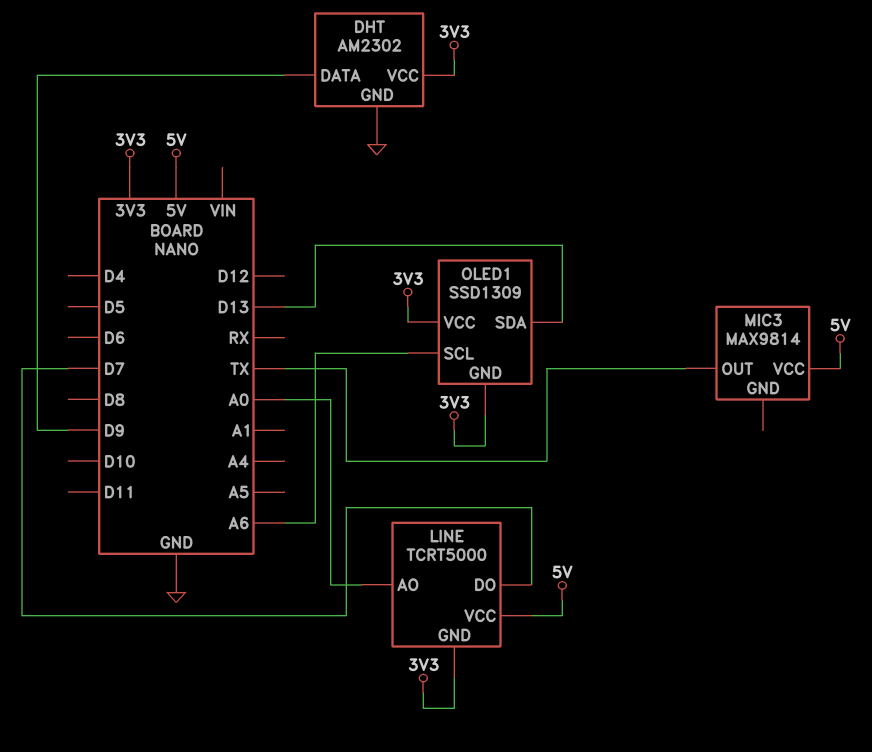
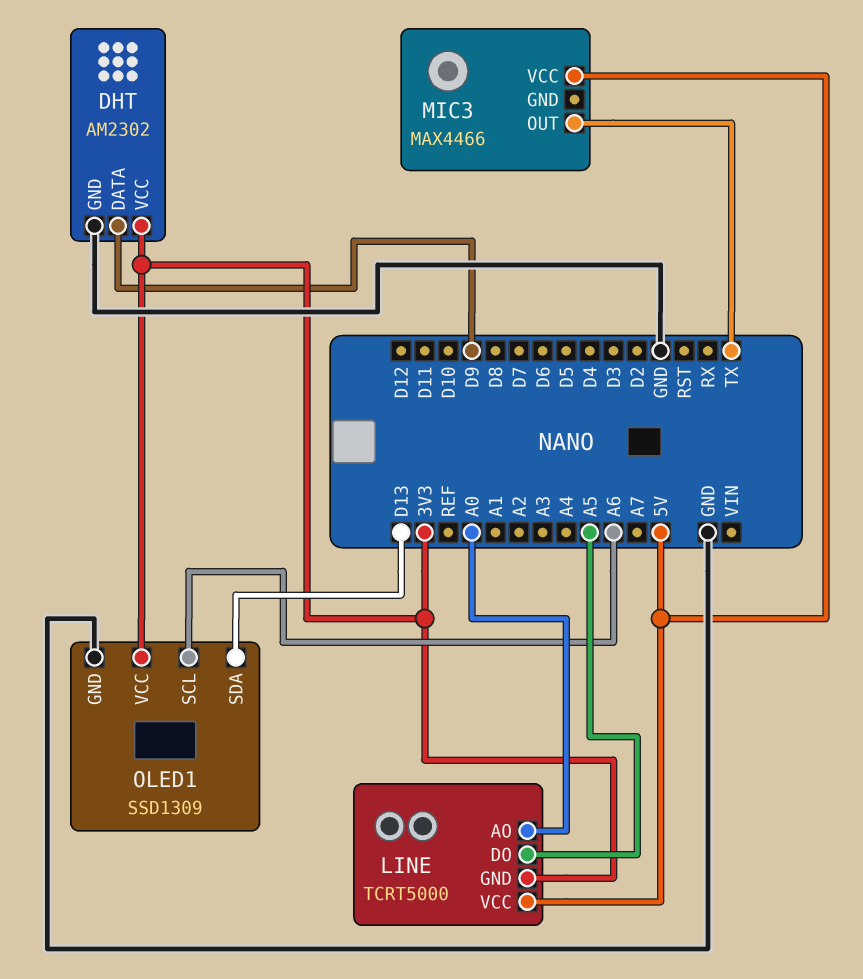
LINE pin DO: D7 -> A5
MIC3: MAX9814 -> MAX4466
OLED1 pin GND: 3V3 -> GND

